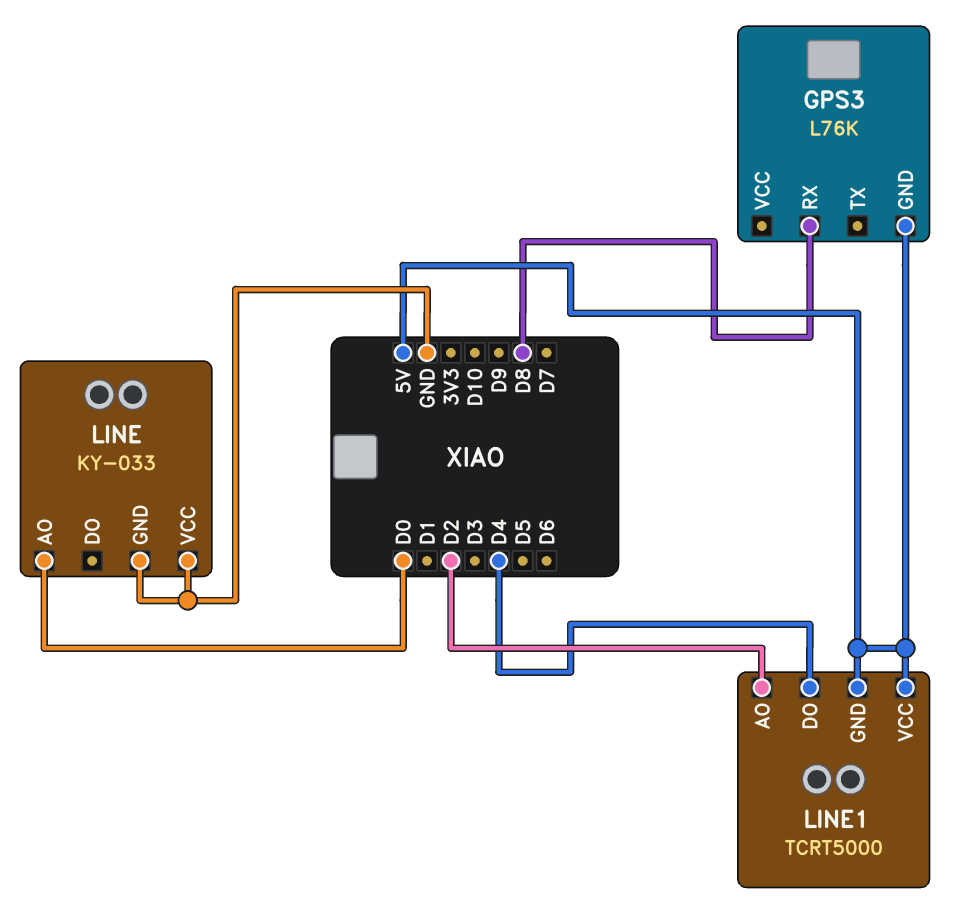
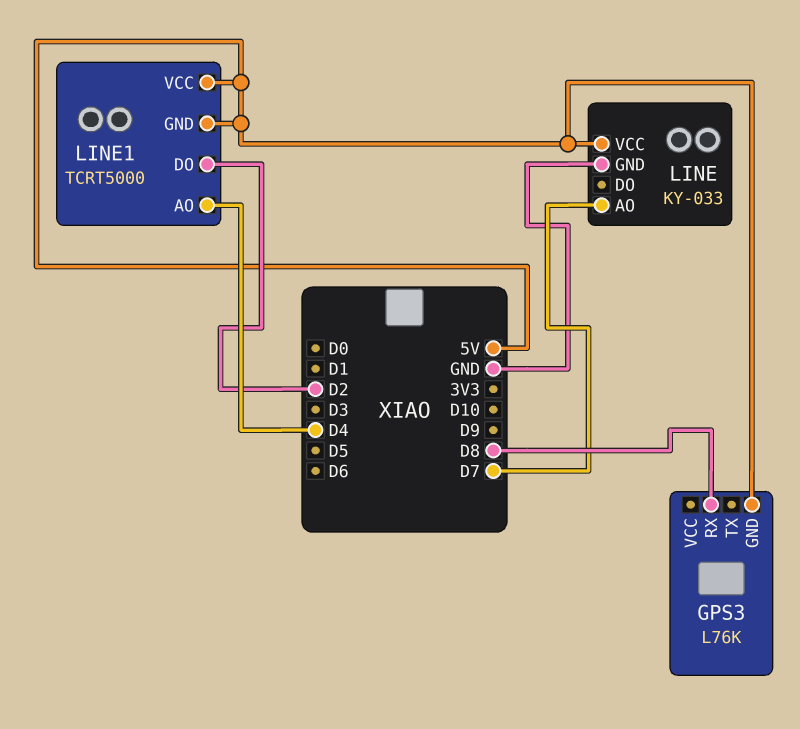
LINE pin AO: D0 -> D7
LINE pin VCC: GND -> 5V
LINE1 pin AO: D2 -> D4
LINE1 pin DO: D4 -> D2

